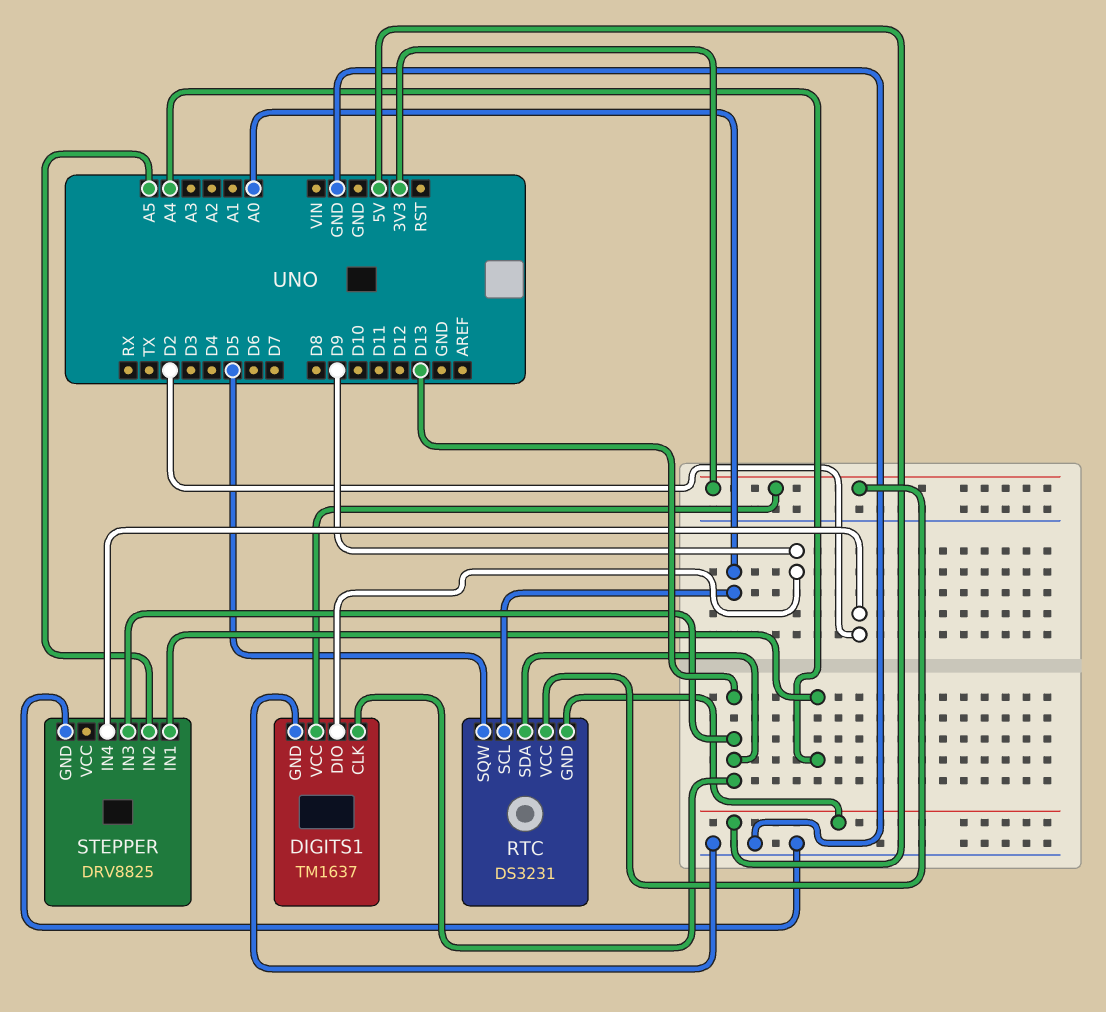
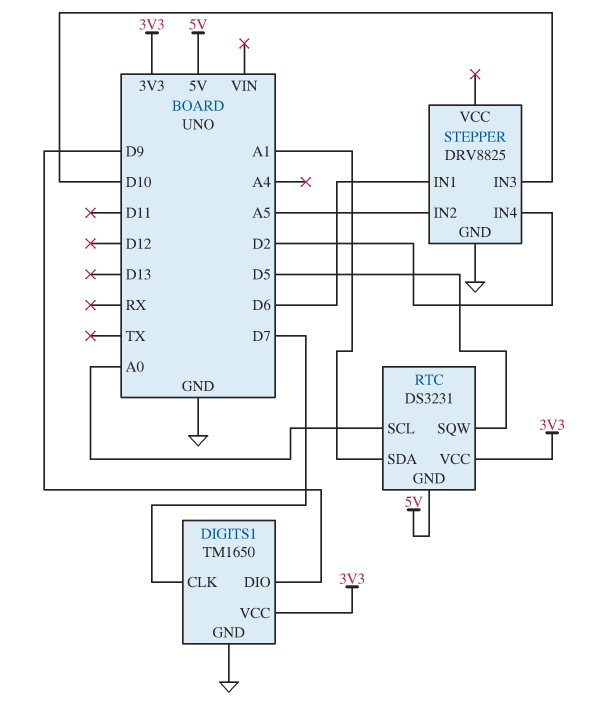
DIGITS1: TM1637 -> TM1650
DIGITS1 pin CLK: D13 -> D7
RTC pin SDA: D13 -> A1
STEPPER pin IN1: A4 -> D6
STEPPER pin IN3: D13 -> D10

